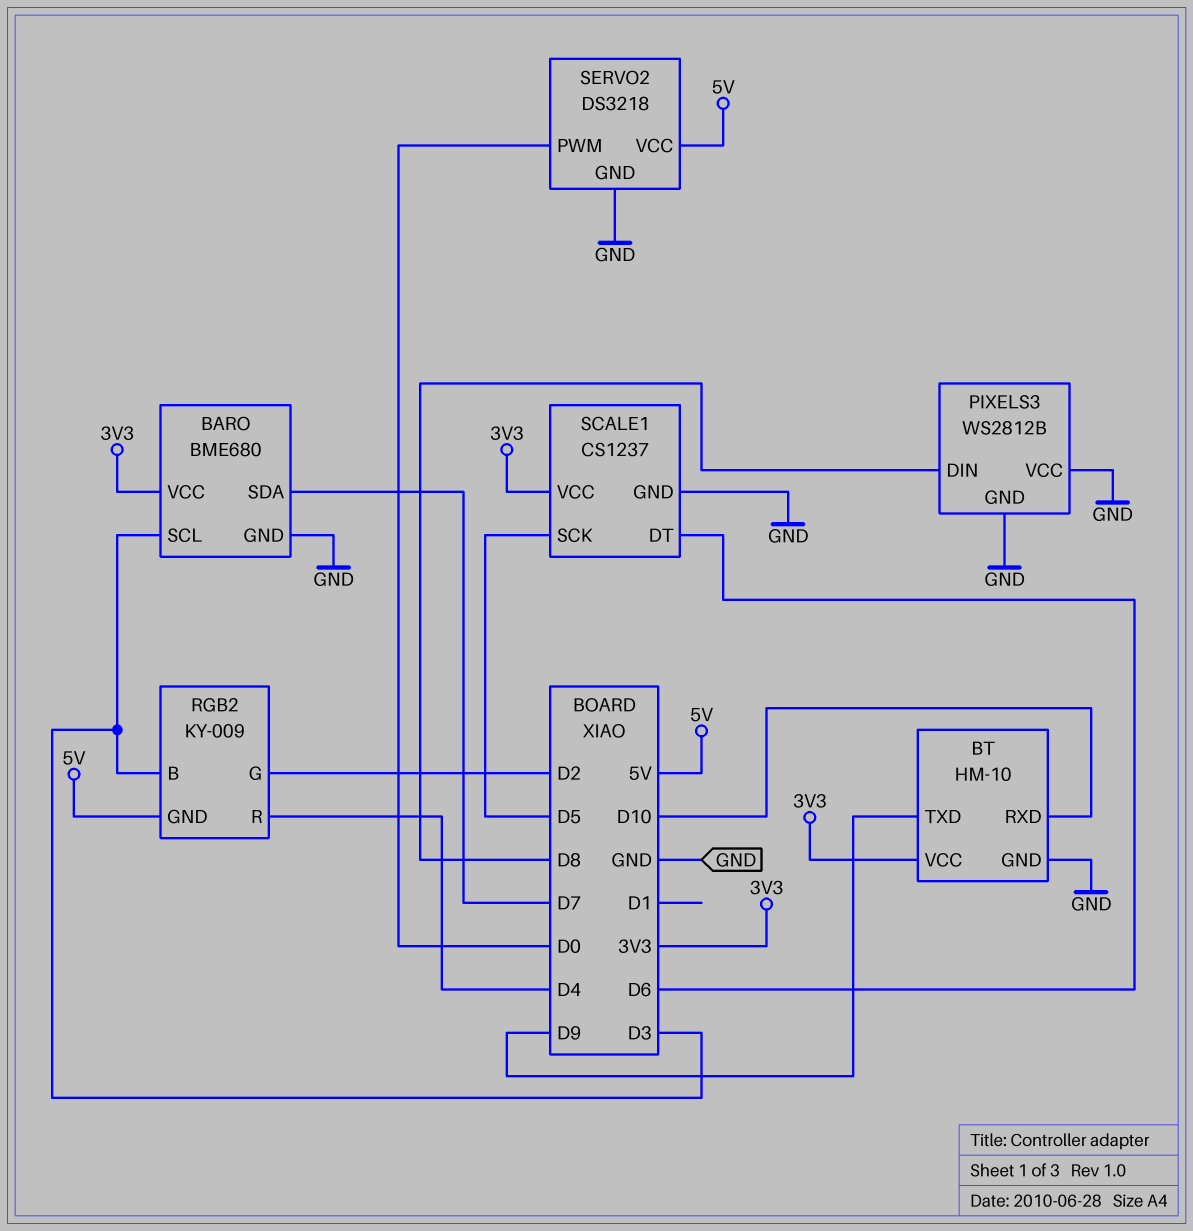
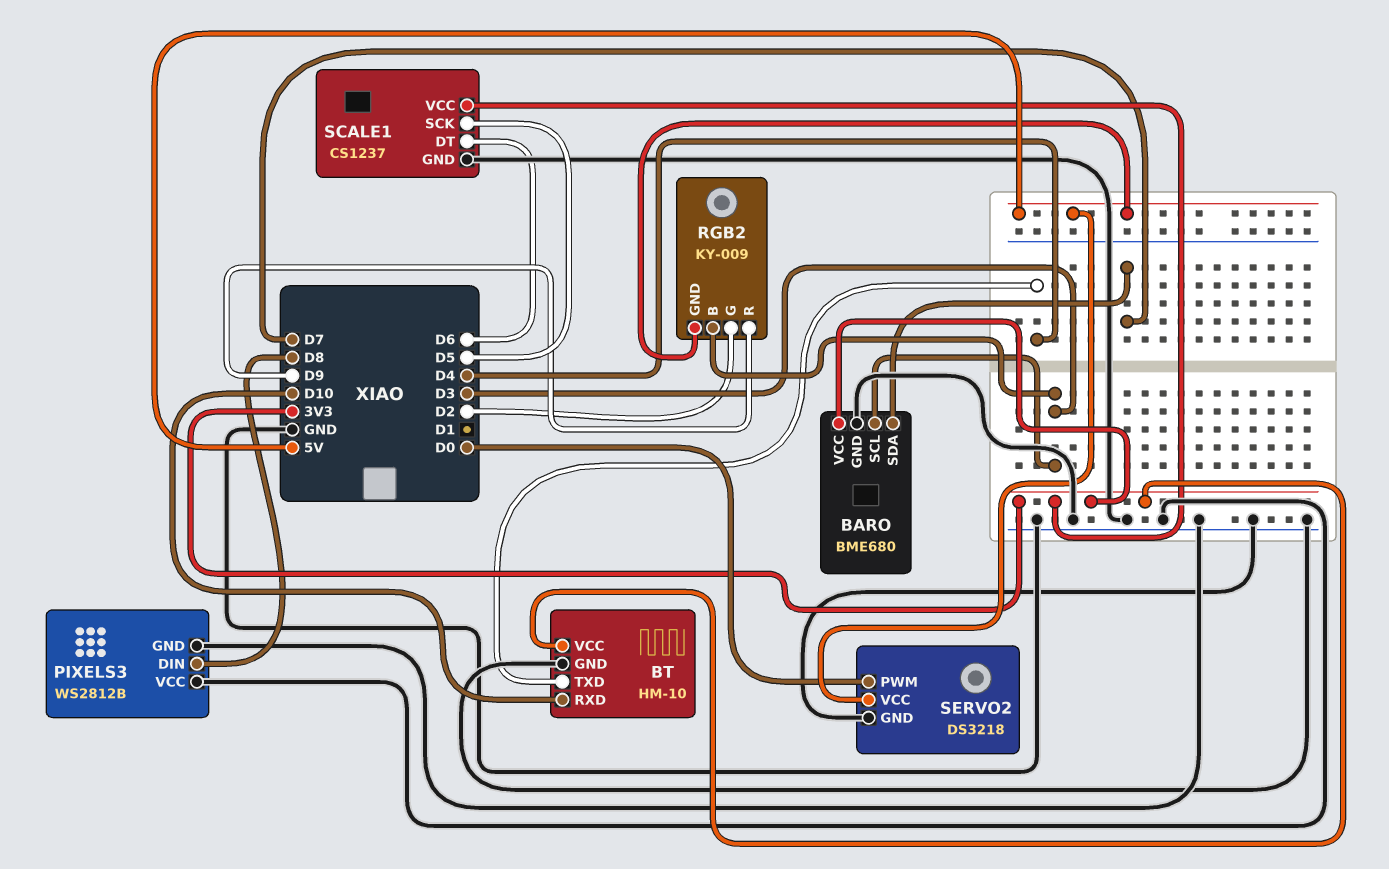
BT pin TXD: D9 -> D4
RGB2 pin R: D4 -> D9

